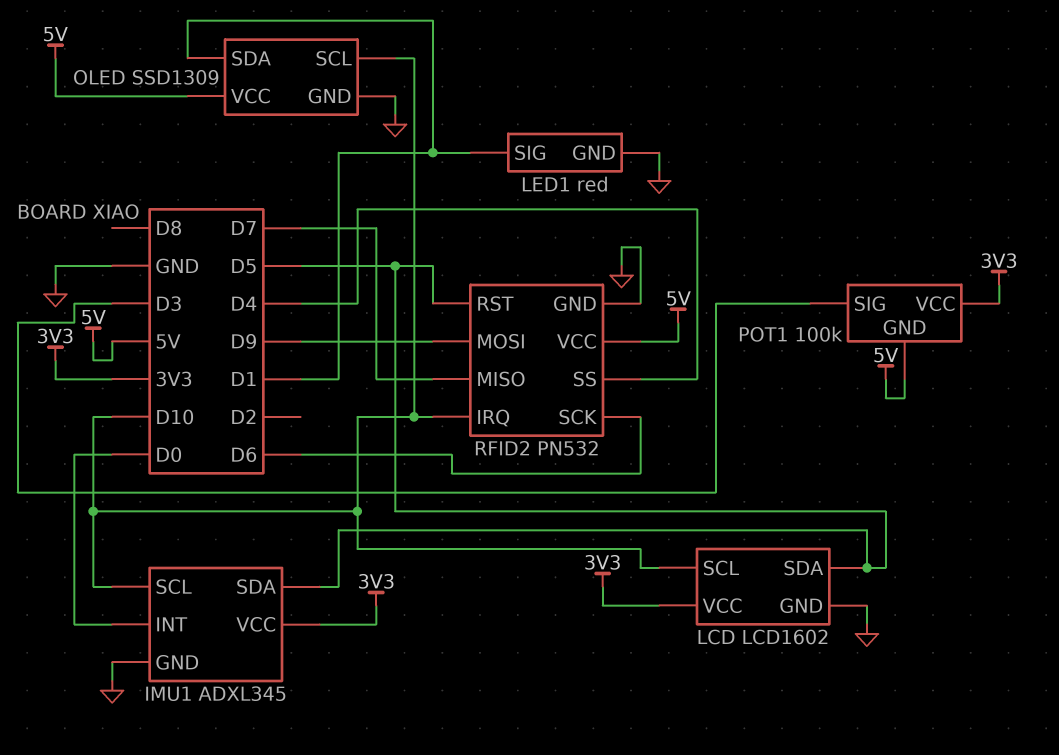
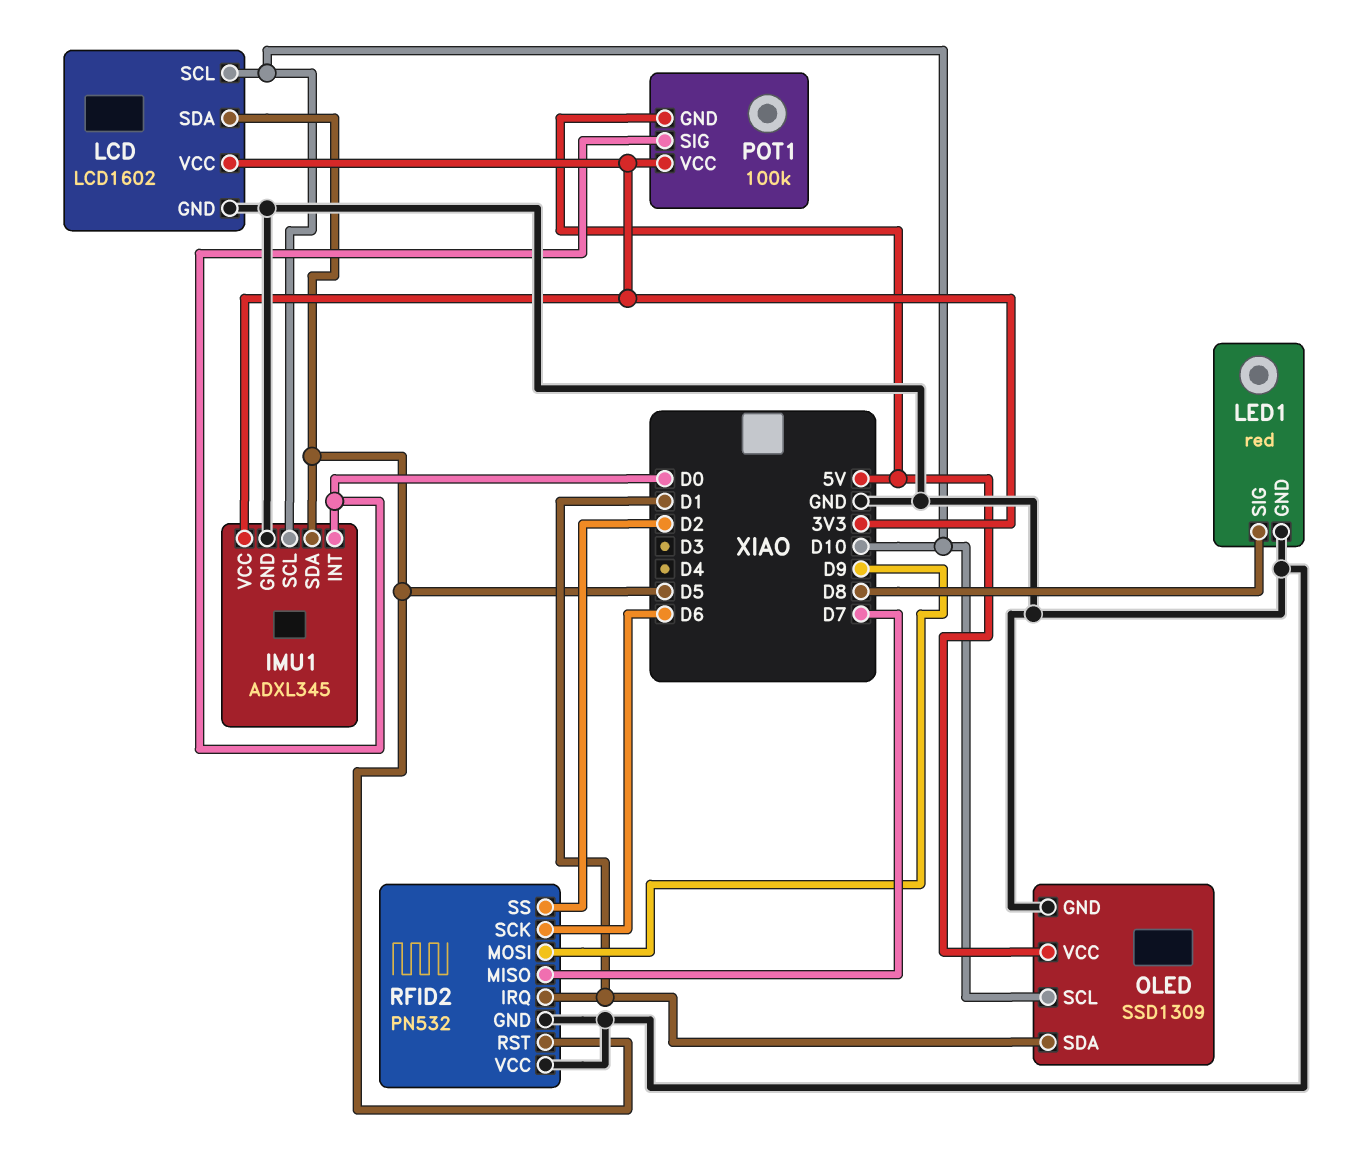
LED1 pin SIG: D1 -> D8
POT1 pin SIG: D3 -> D0
RFID2 pin IRQ: D10 -> D1
RFID2 pin SS: D4 -> D2
RFID2 pin VCC: 5V -> GND

